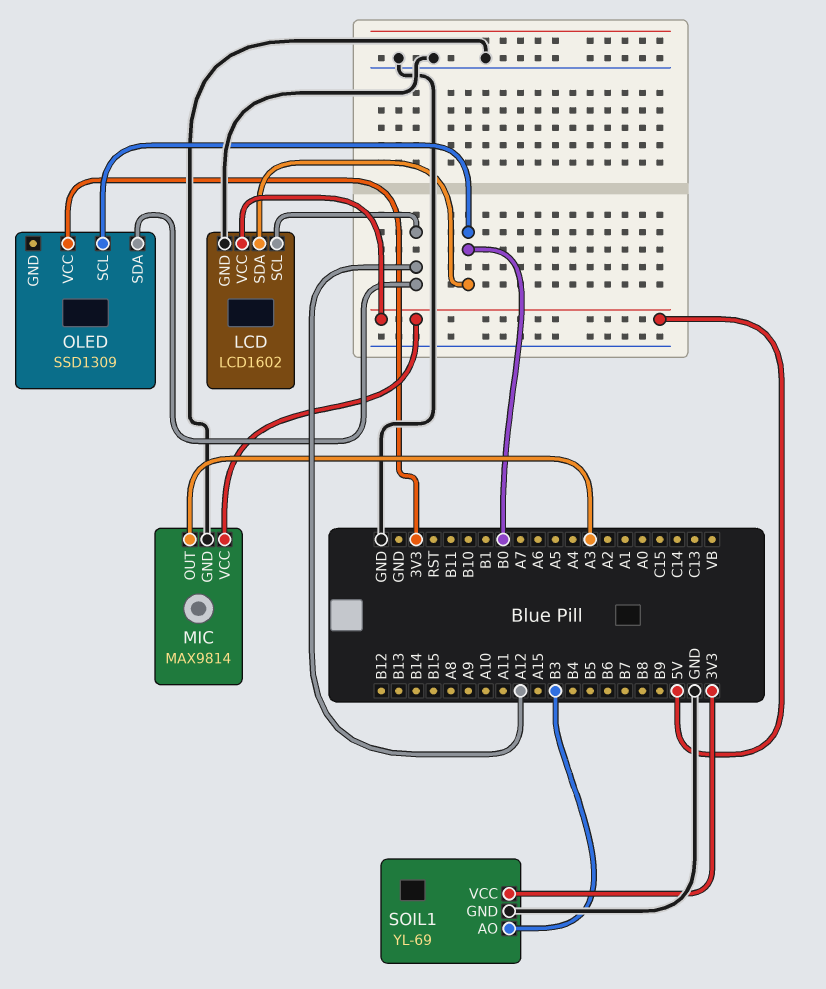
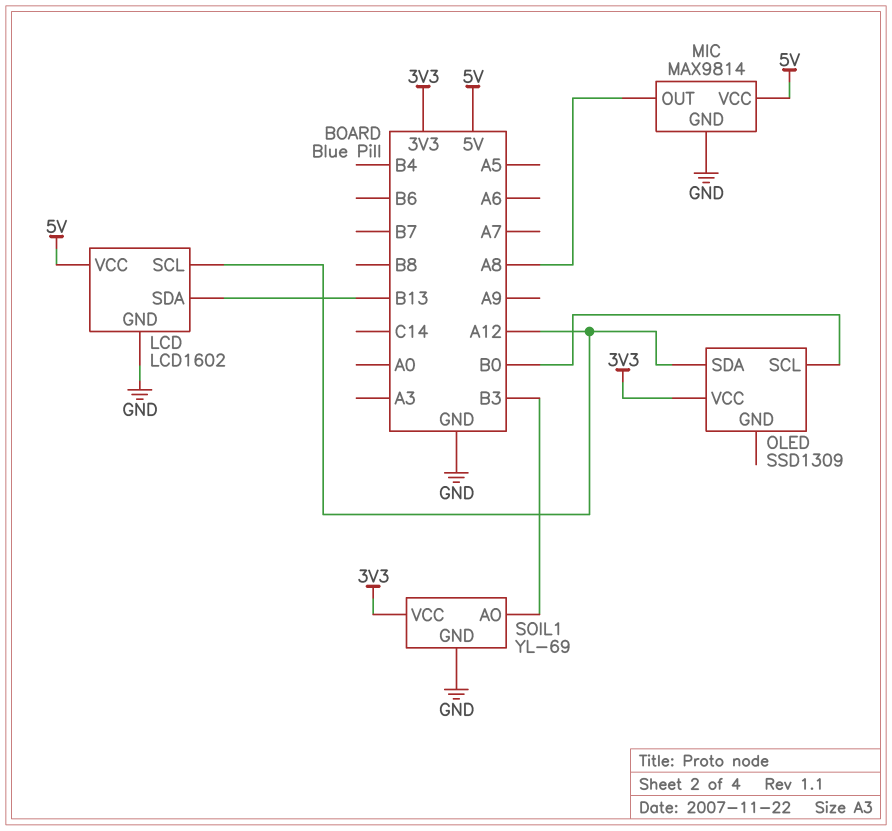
LCD pin SDA: B0 -> B13
MIC pin OUT: A3 -> A8

